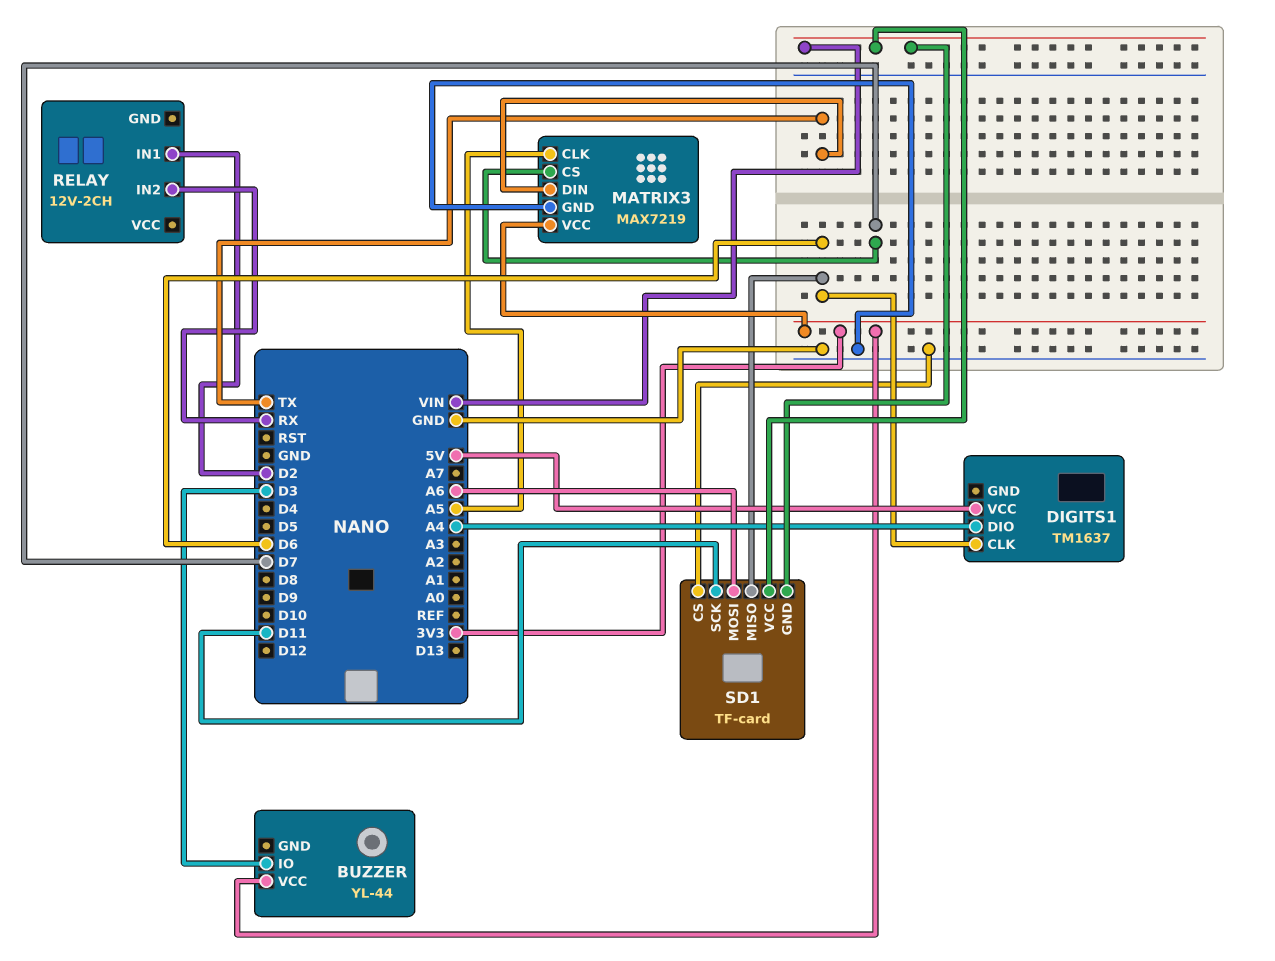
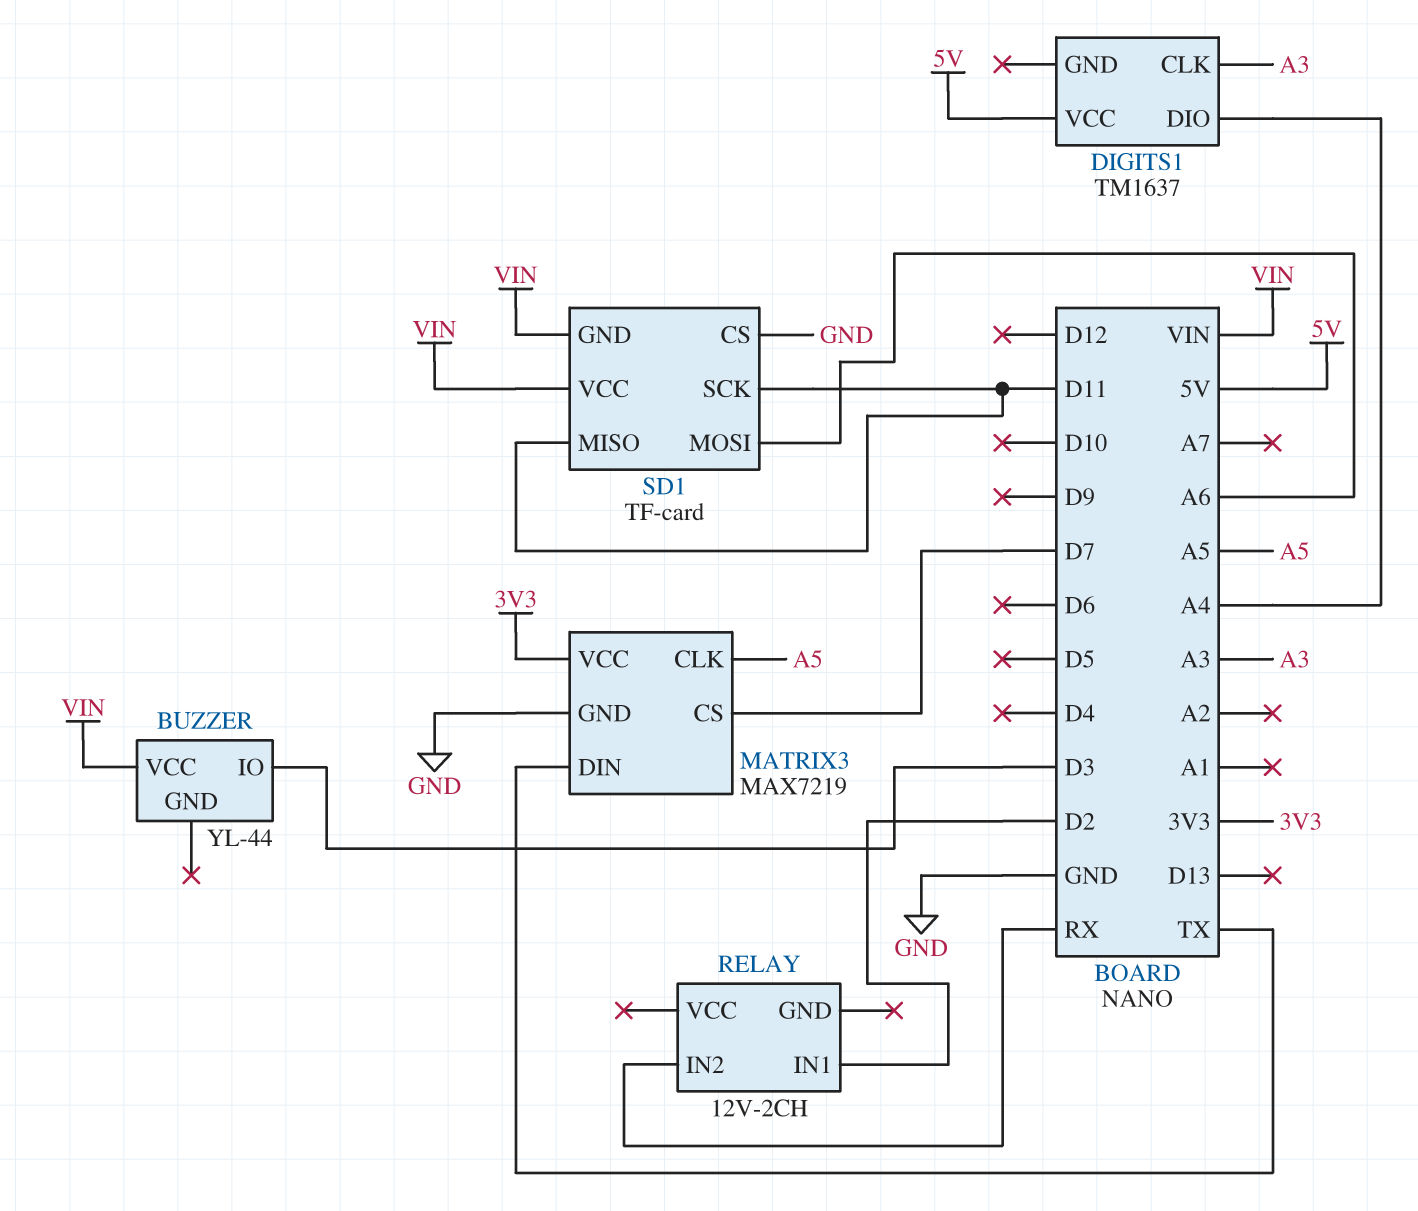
BUZZER pin VCC: 3V3 -> VIN
DIGITS1 pin CLK: D6 -> A3
SD1 pin MISO: D6 -> D11

